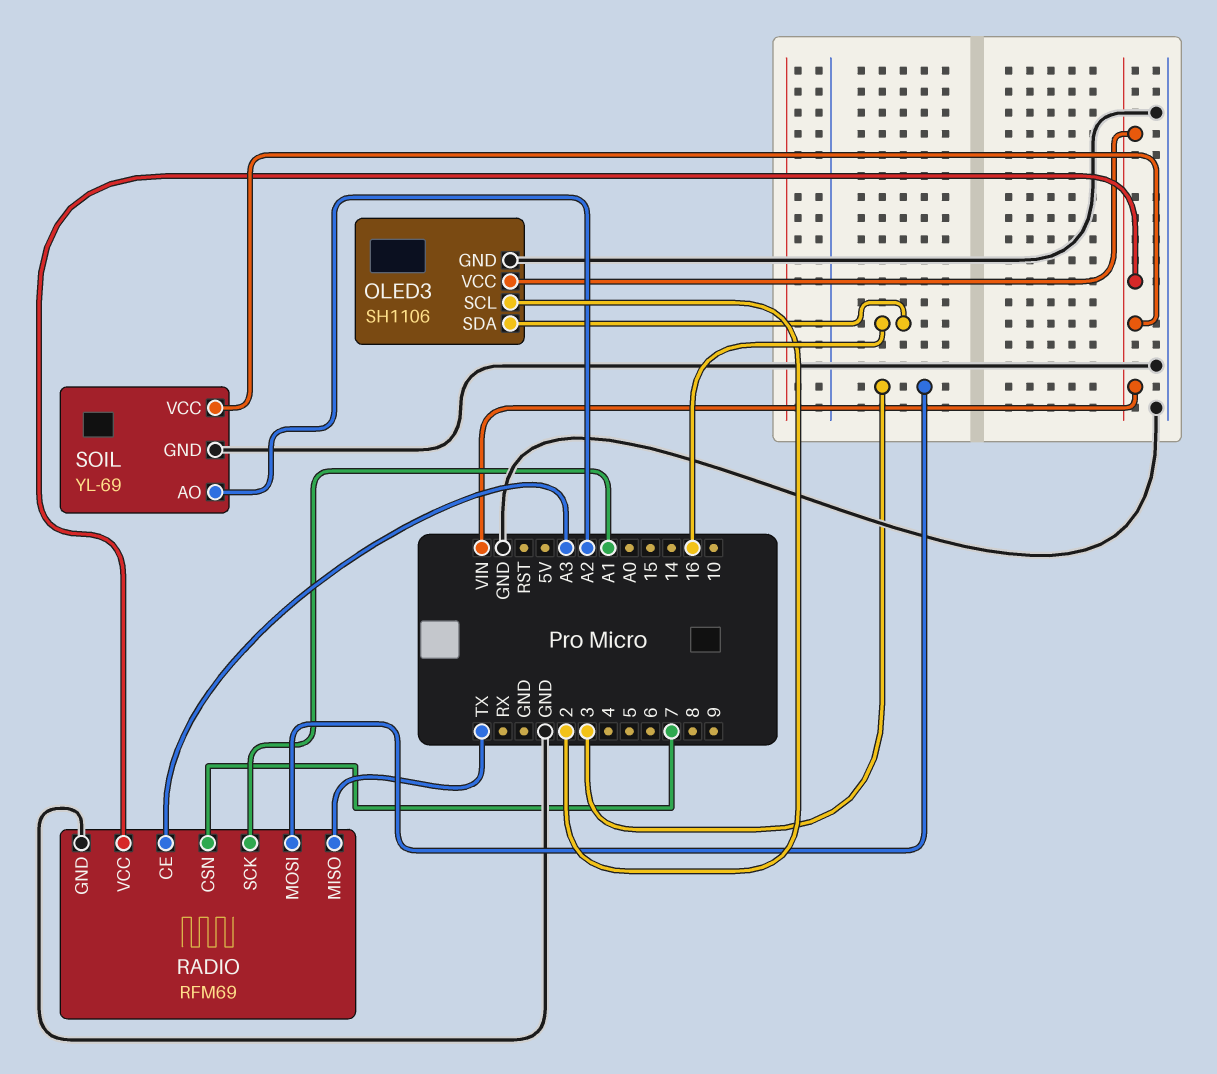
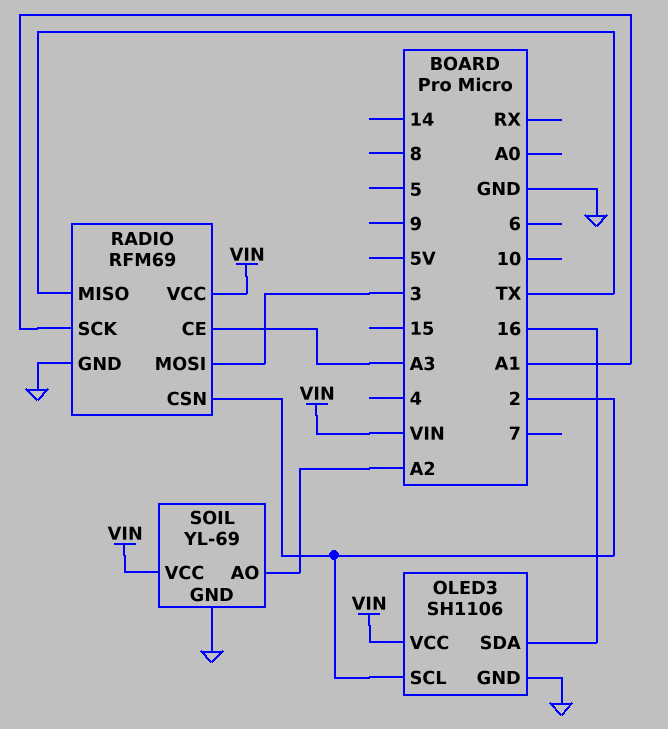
RADIO pin CSN: 7 -> 2

